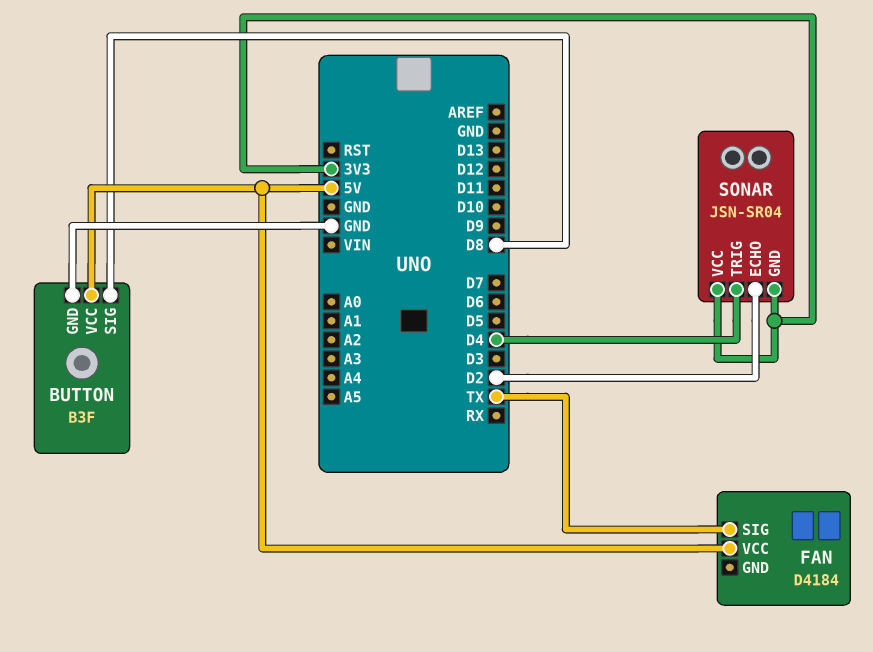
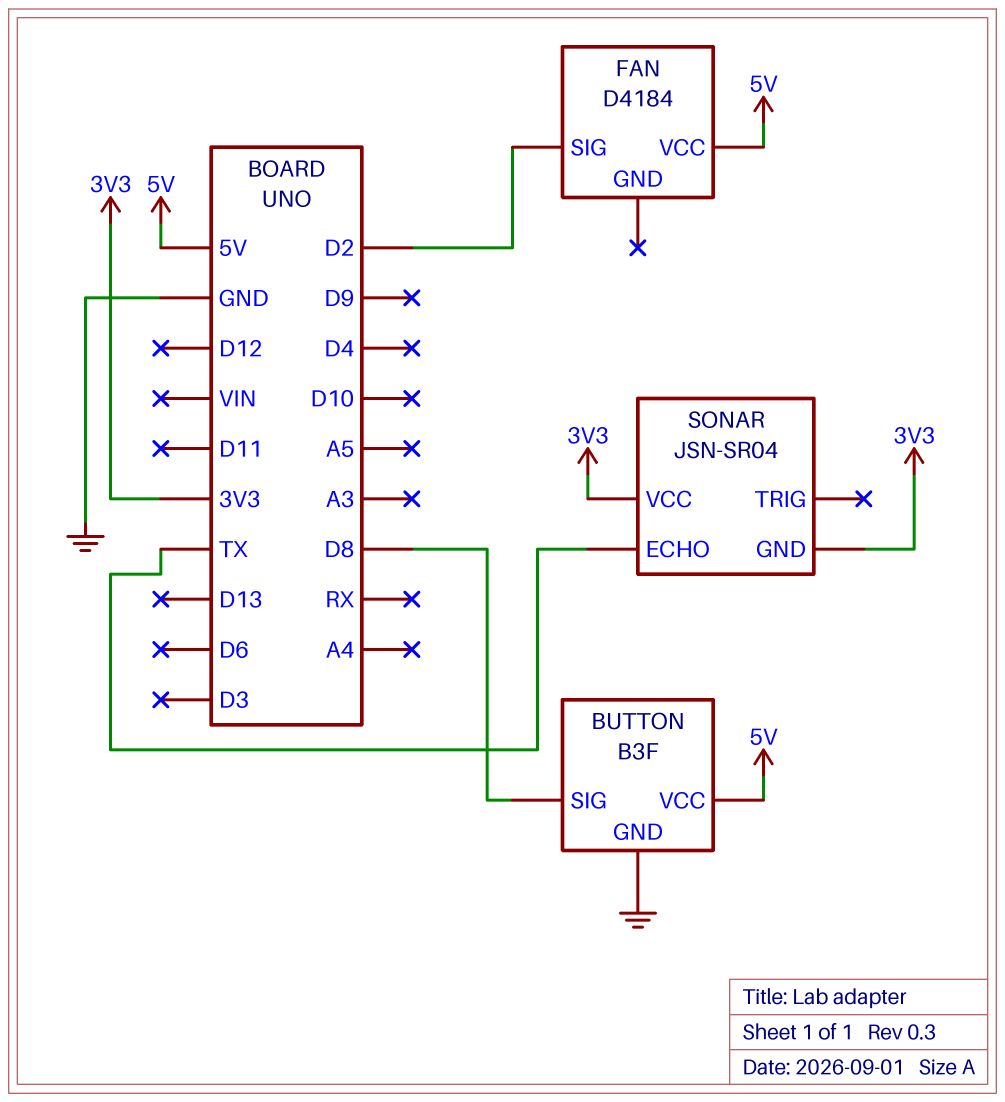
FAN pin SIG: TX -> D2
SONAR pin ECHO: D2 -> TX
SONAR pin TRIG: D4 -> none

